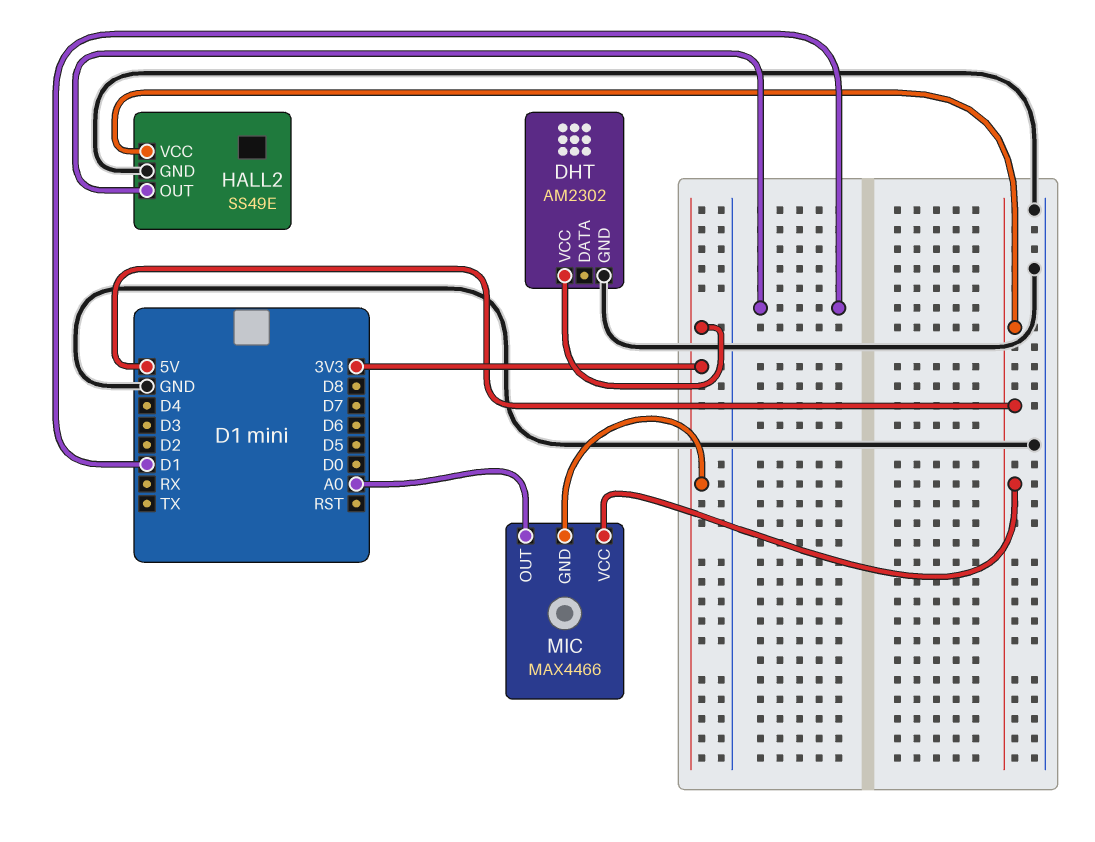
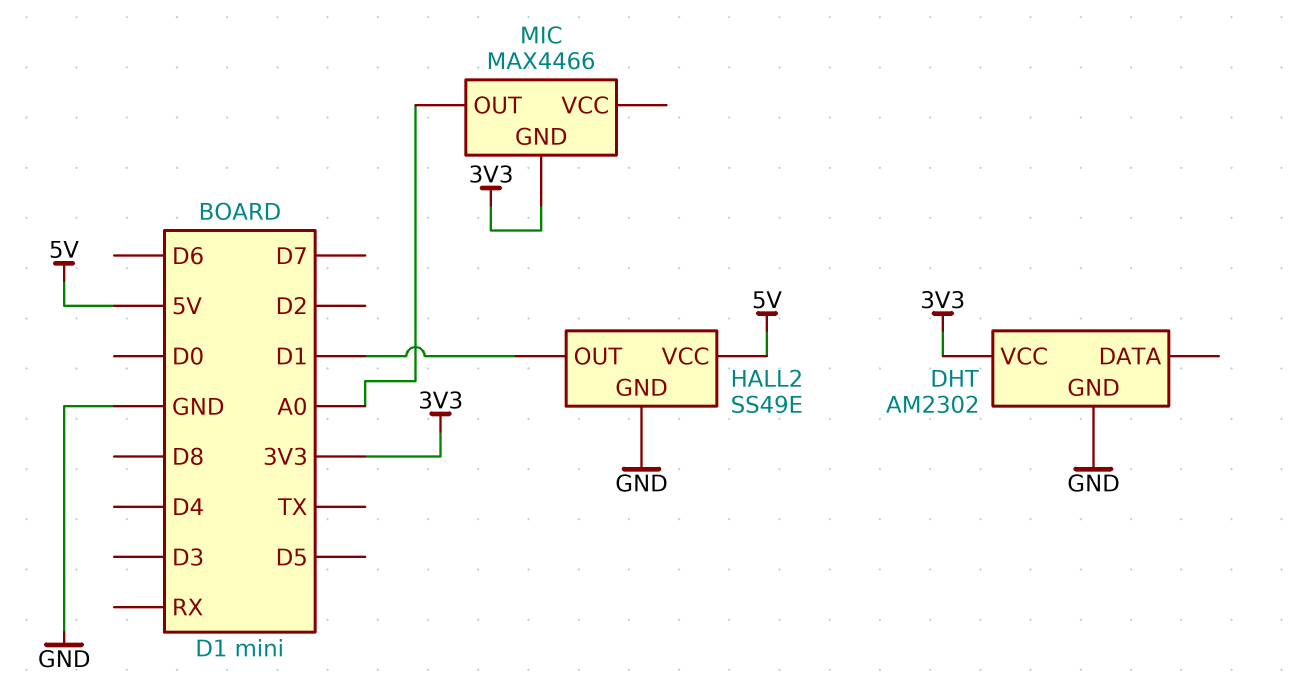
MIC pin VCC: 5V -> none

